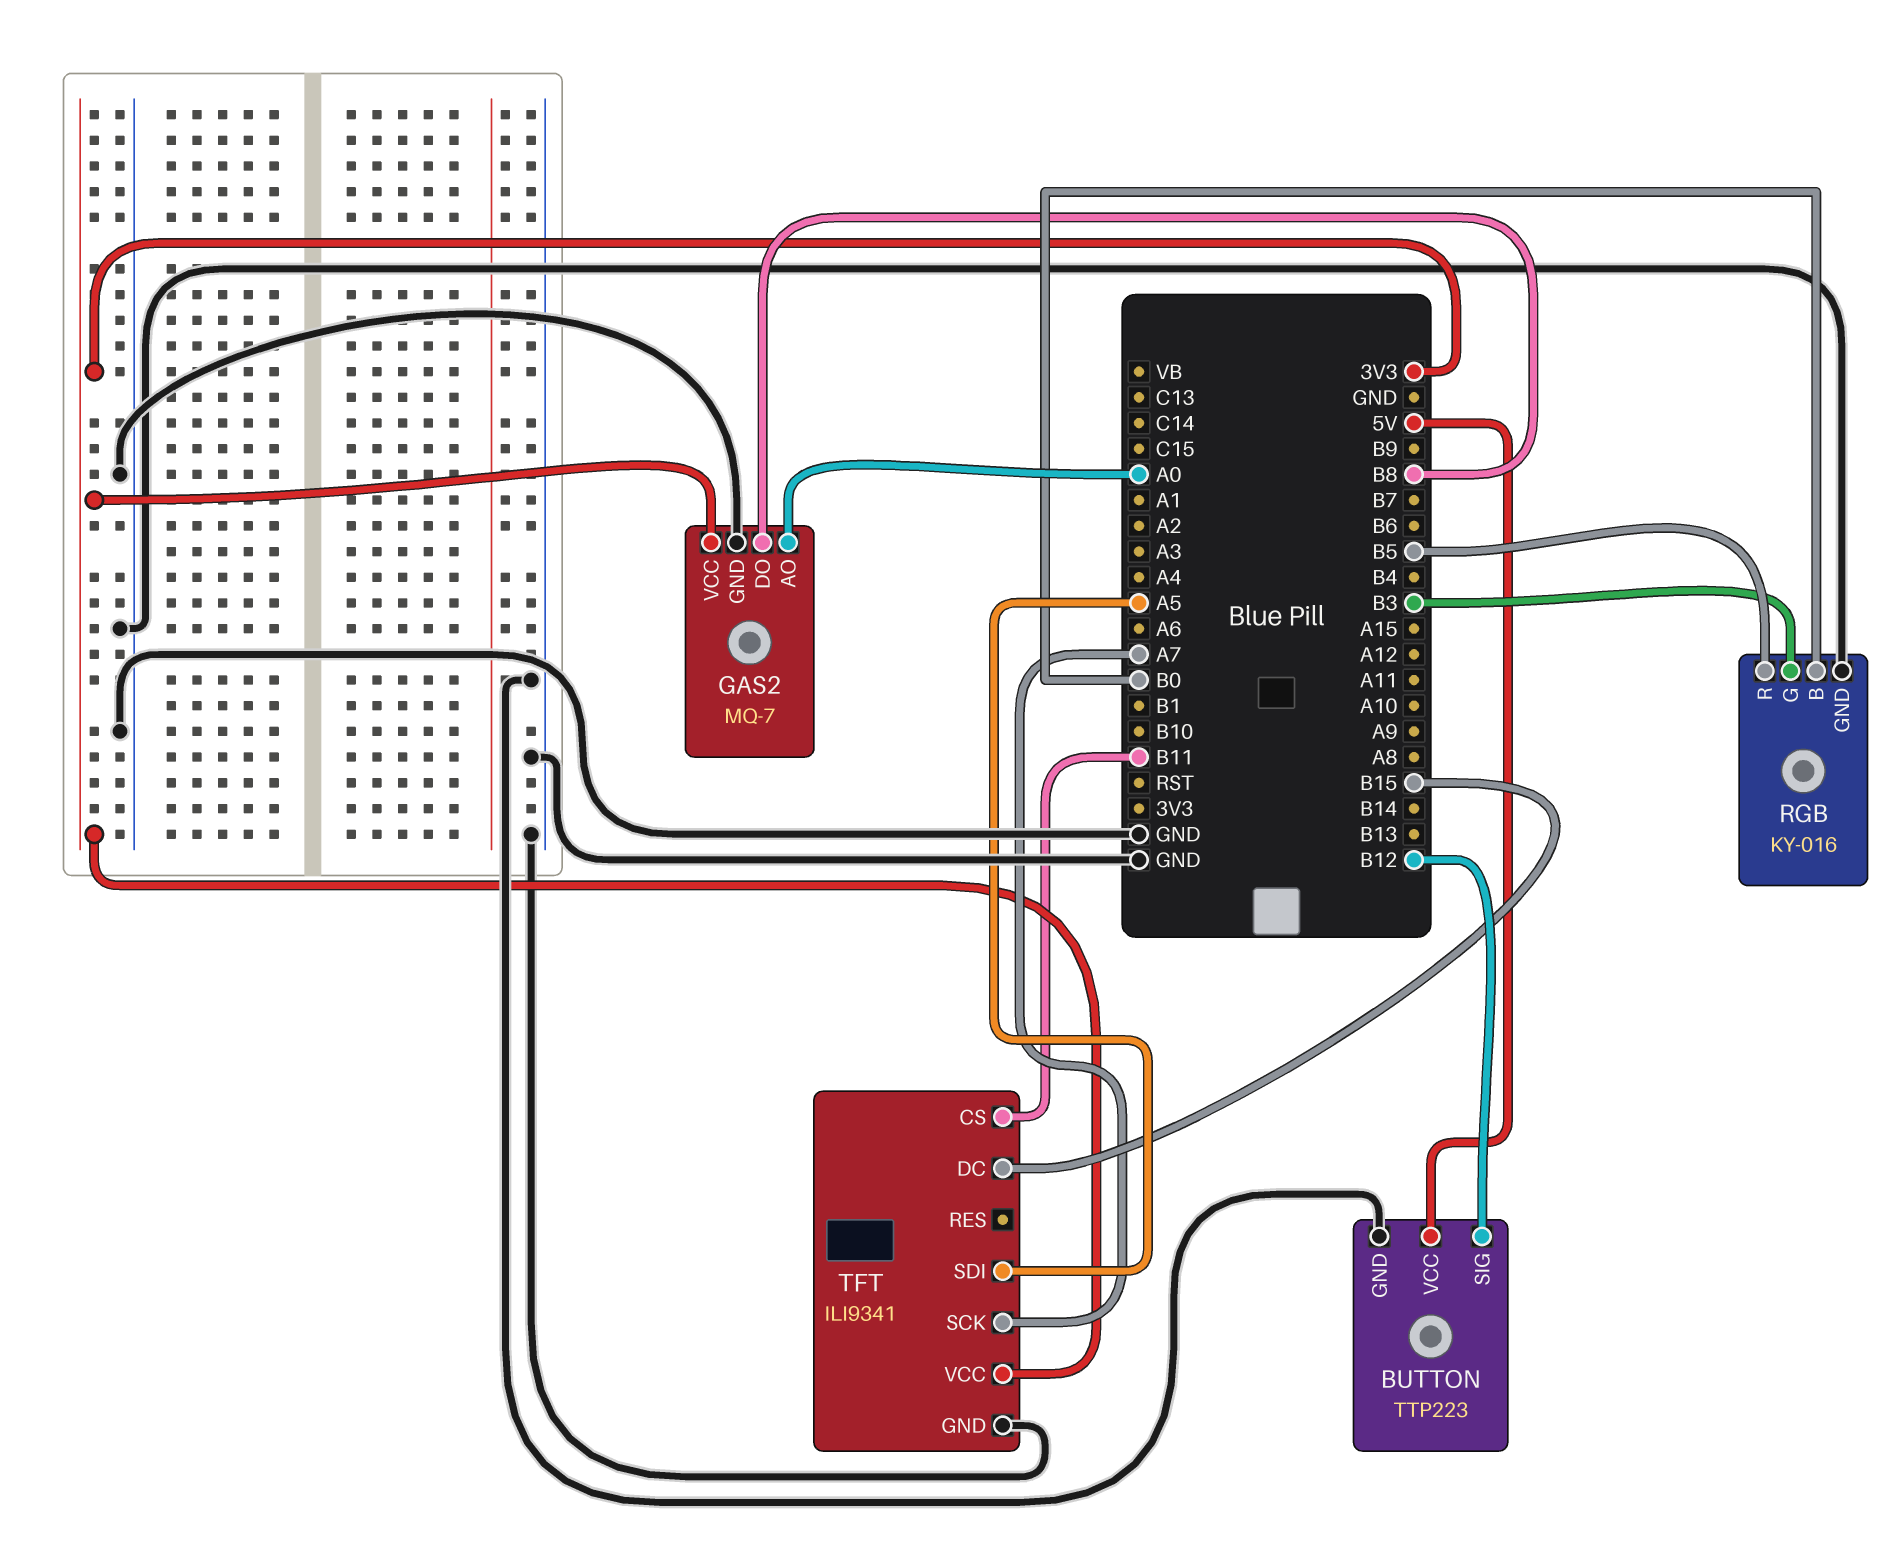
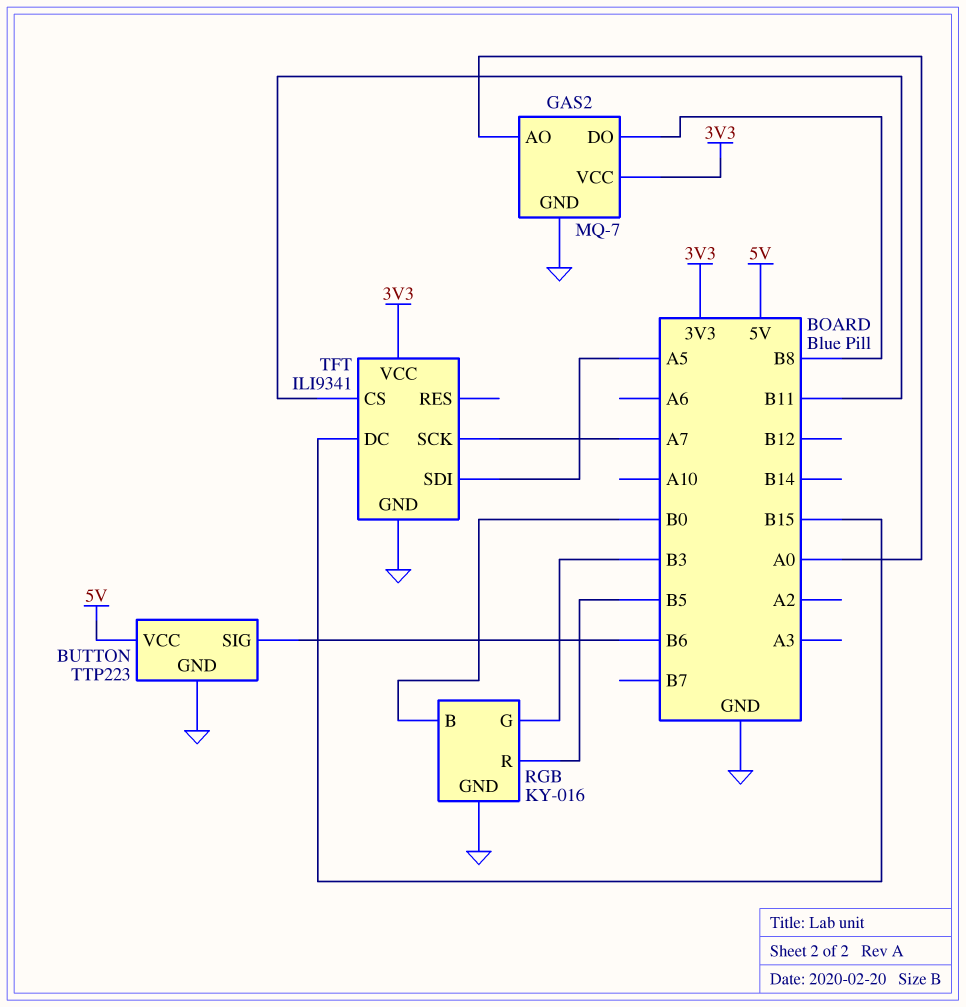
BUTTON pin SIG: B12 -> B6

